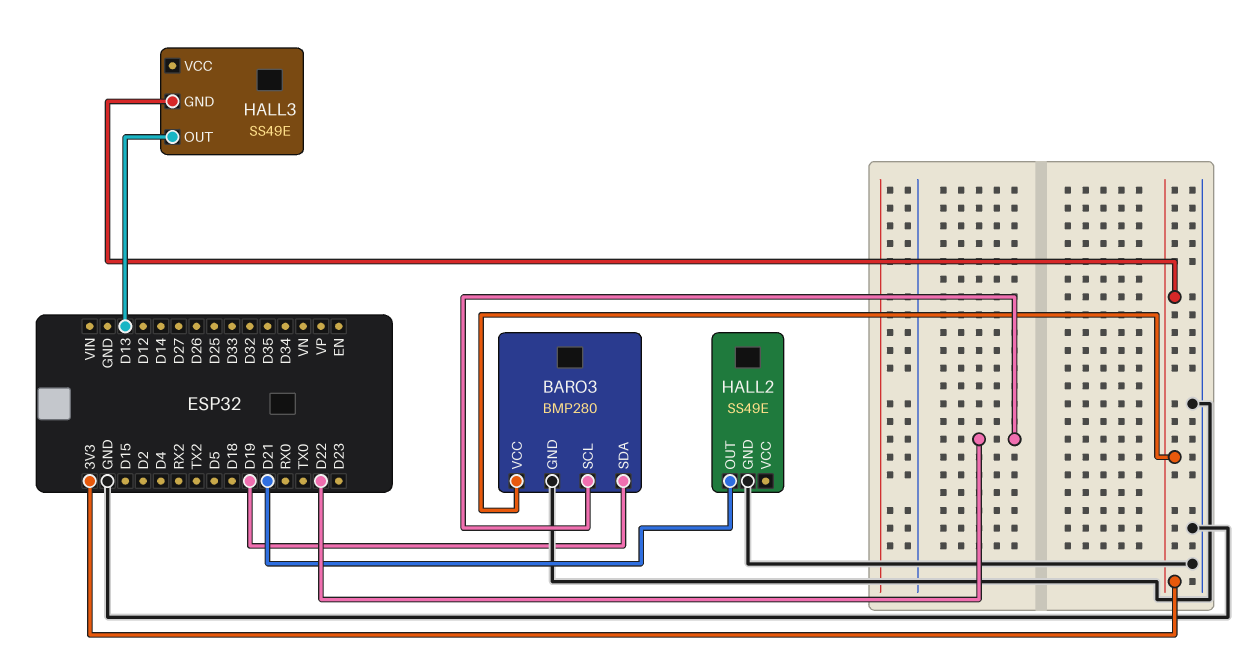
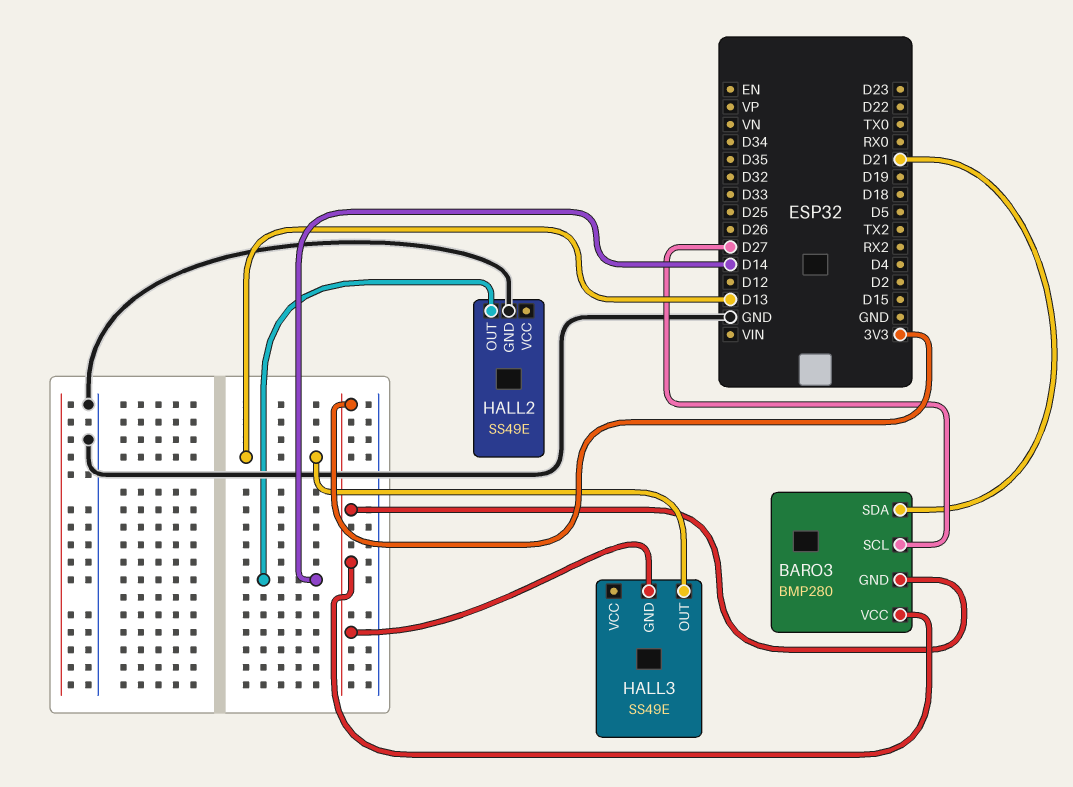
BARO3 pin GND: GND -> 3V3
BARO3 pin SCL: D22 -> D27
BARO3 pin SDA: D19 -> D21
HALL2 pin OUT: D21 -> D14

